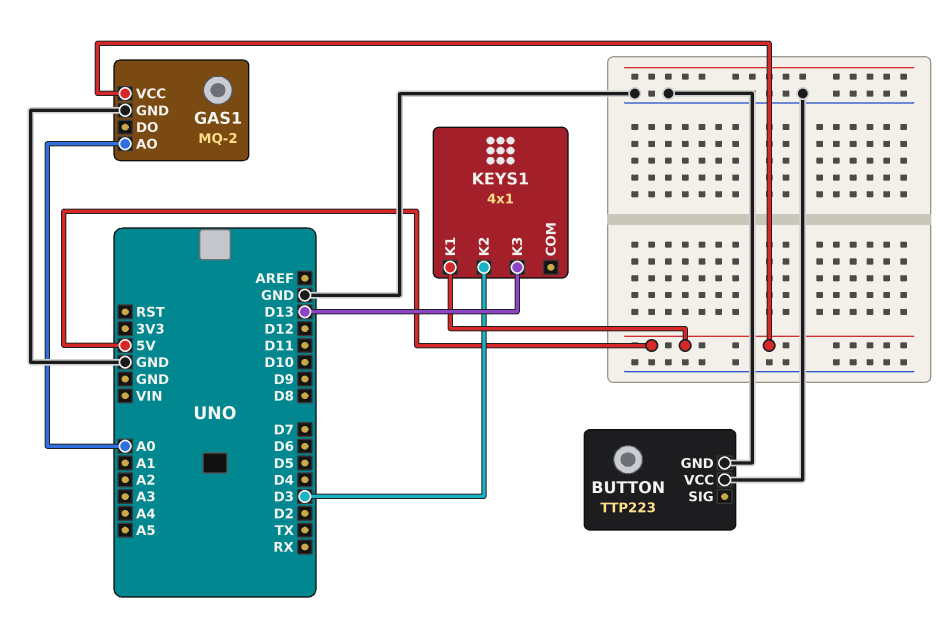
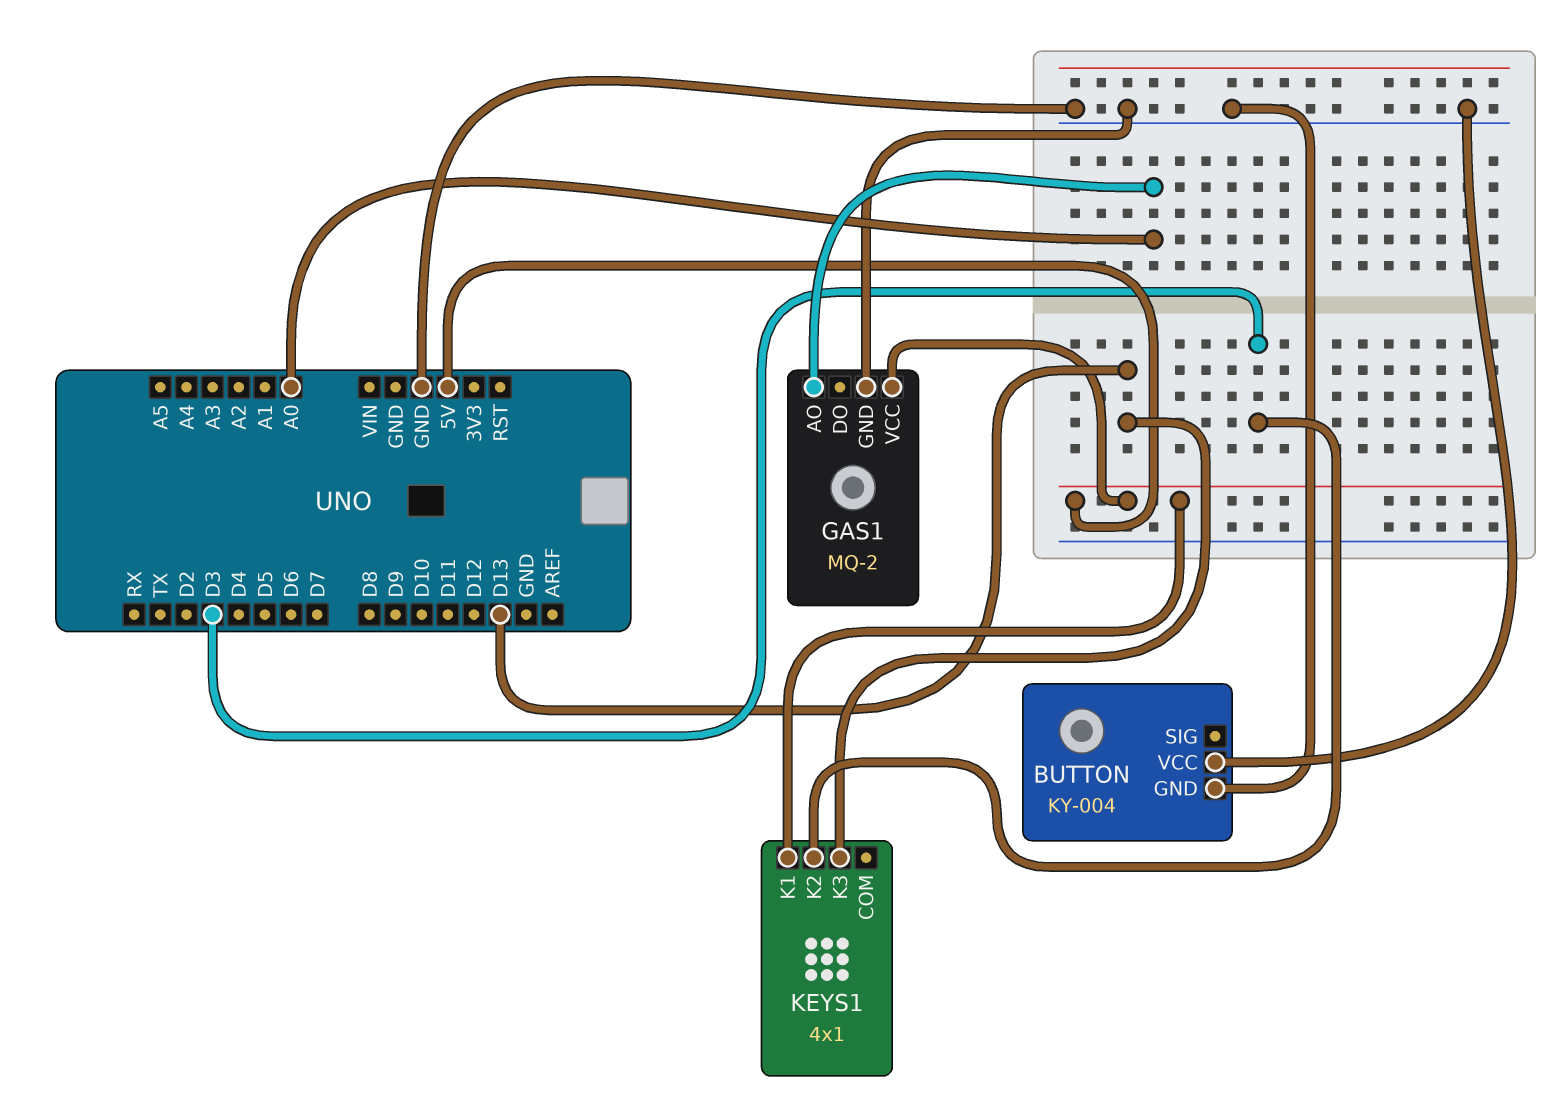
BUTTON: TTP223 -> KY-004

